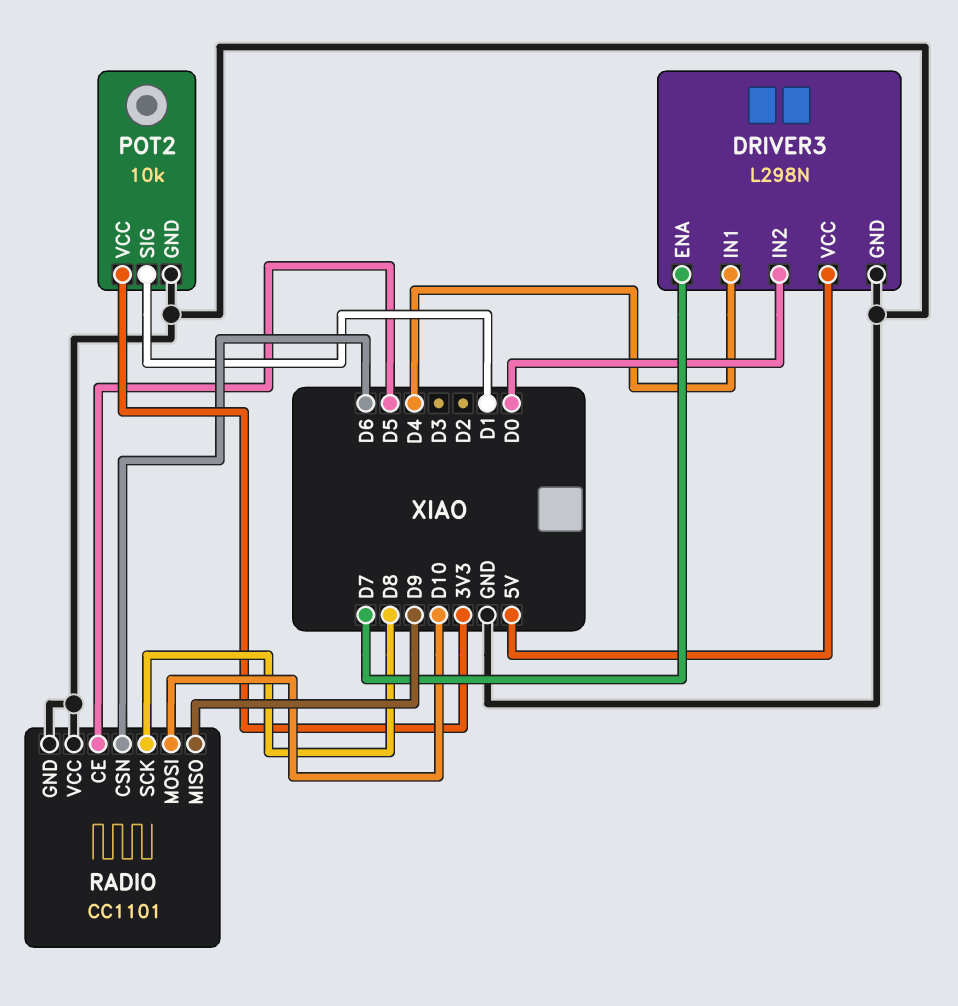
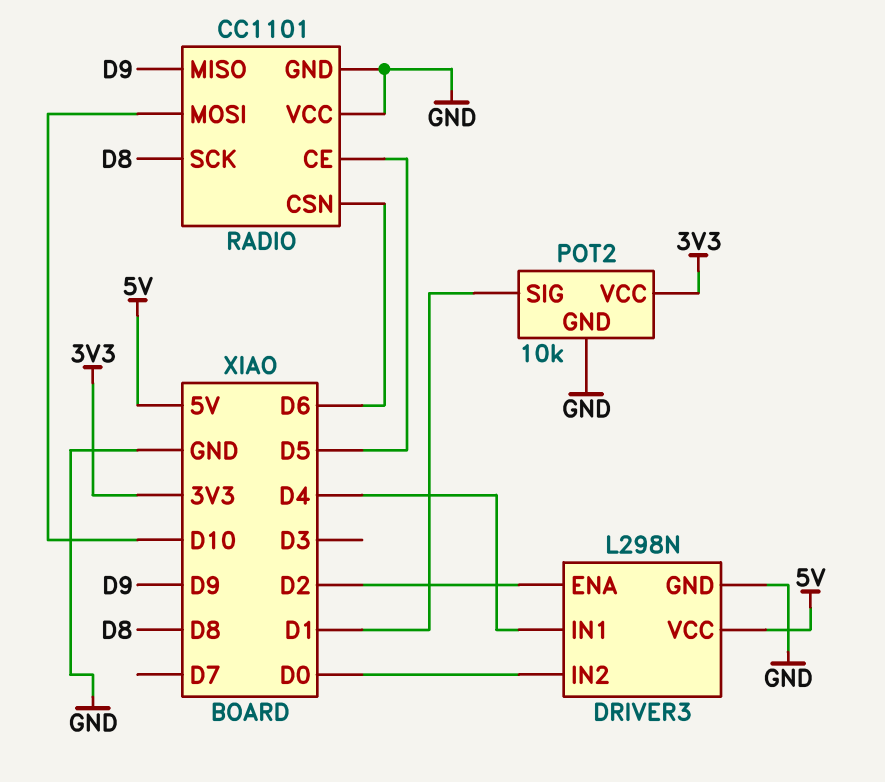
DRIVER3 pin ENA: D7 -> D2

